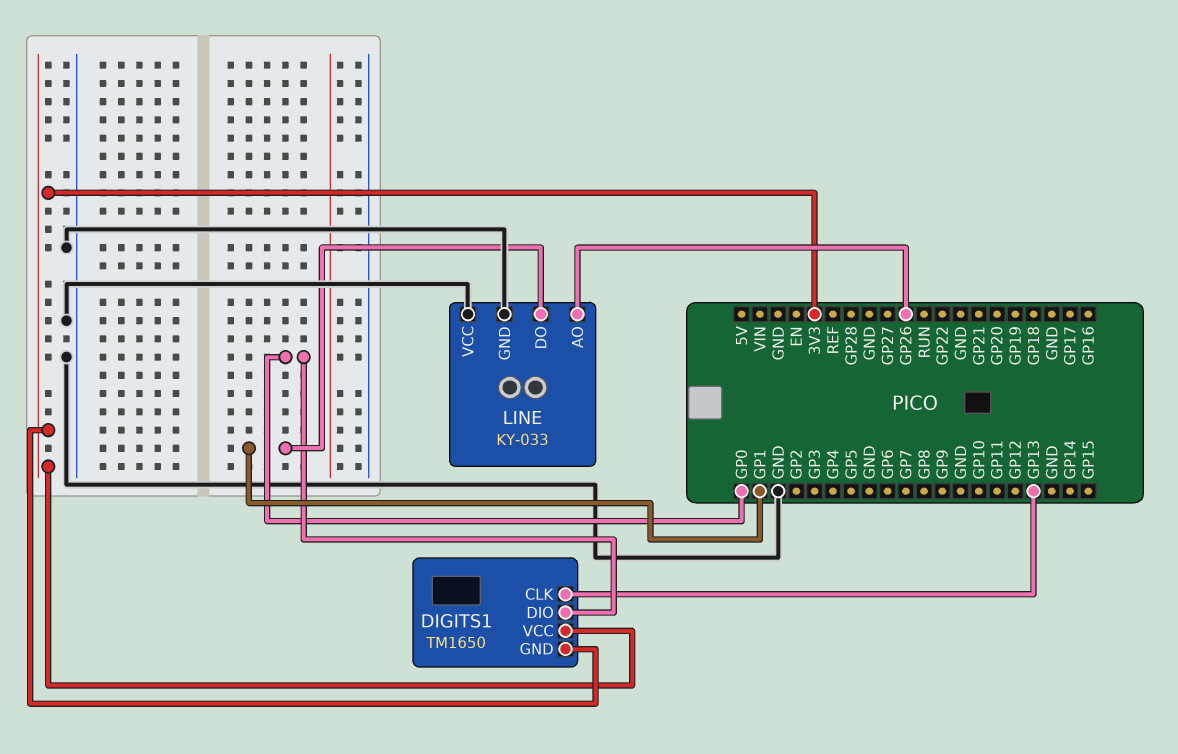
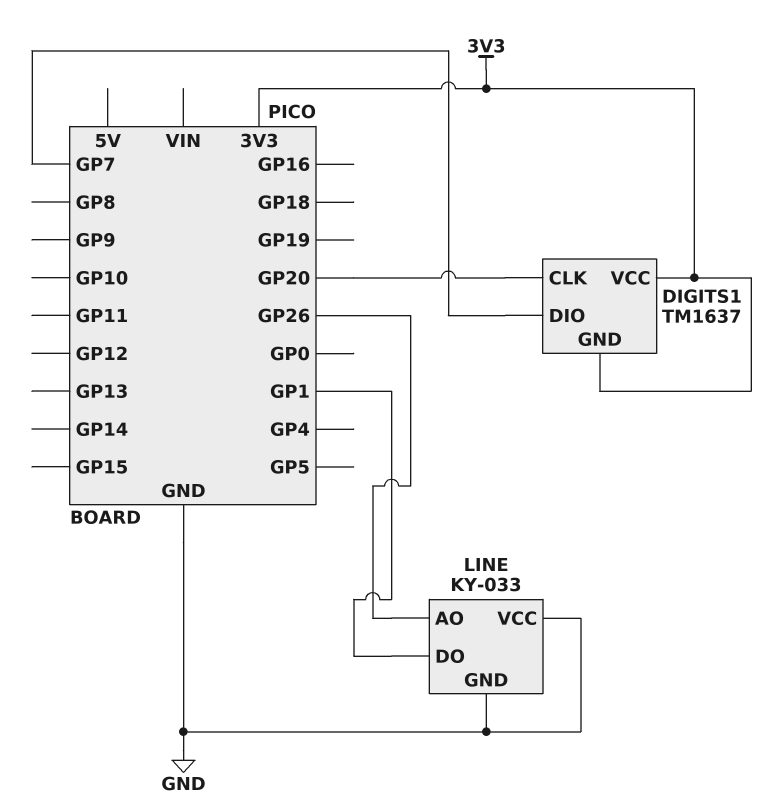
DIGITS1: TM1650 -> TM1637
DIGITS1 pin CLK: GP13 -> GP20
DIGITS1 pin DIO: GP0 -> GP7

